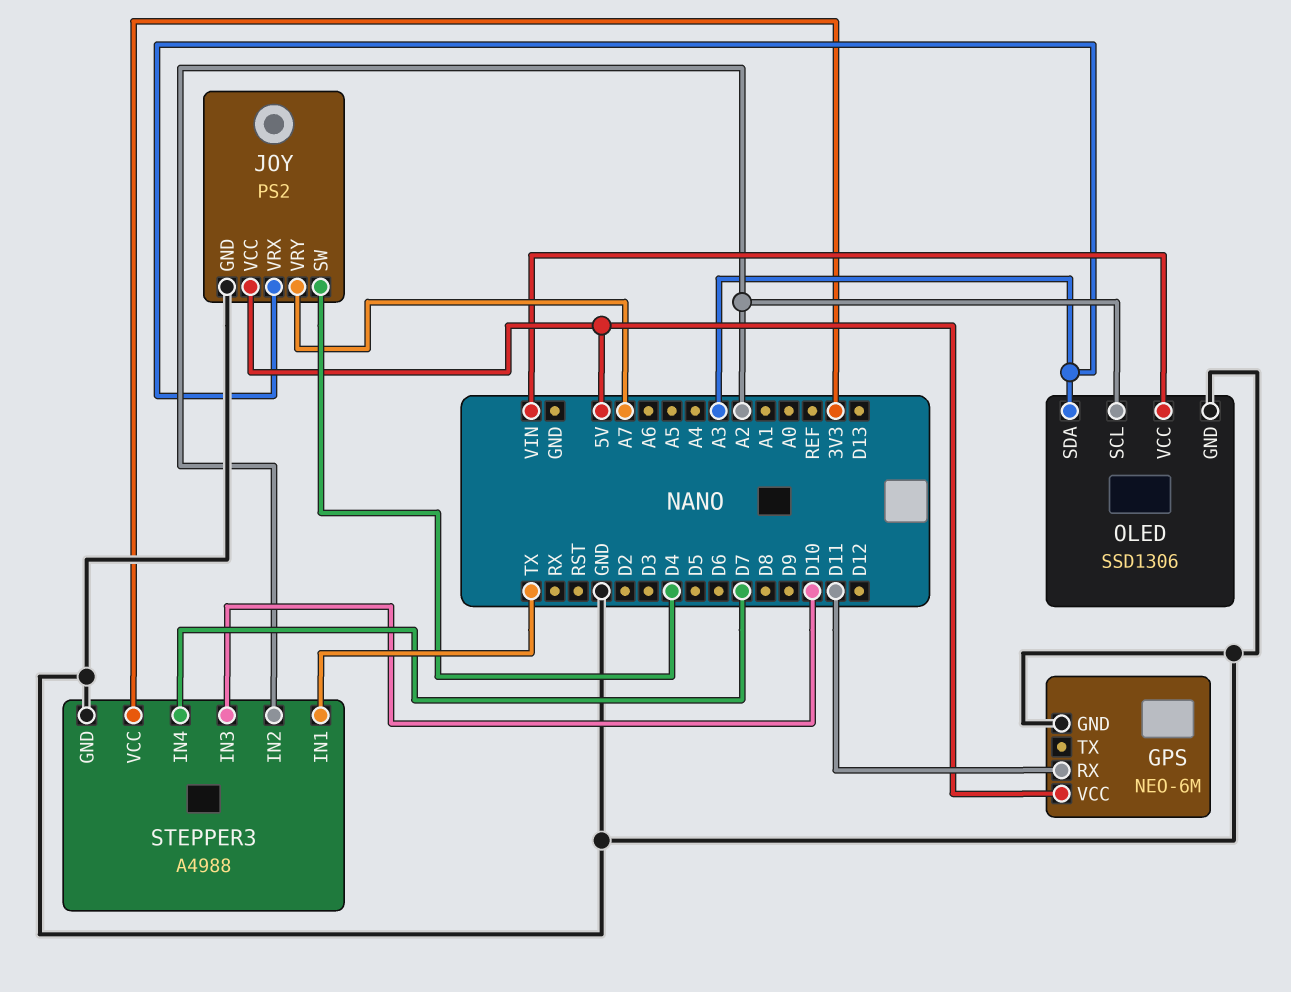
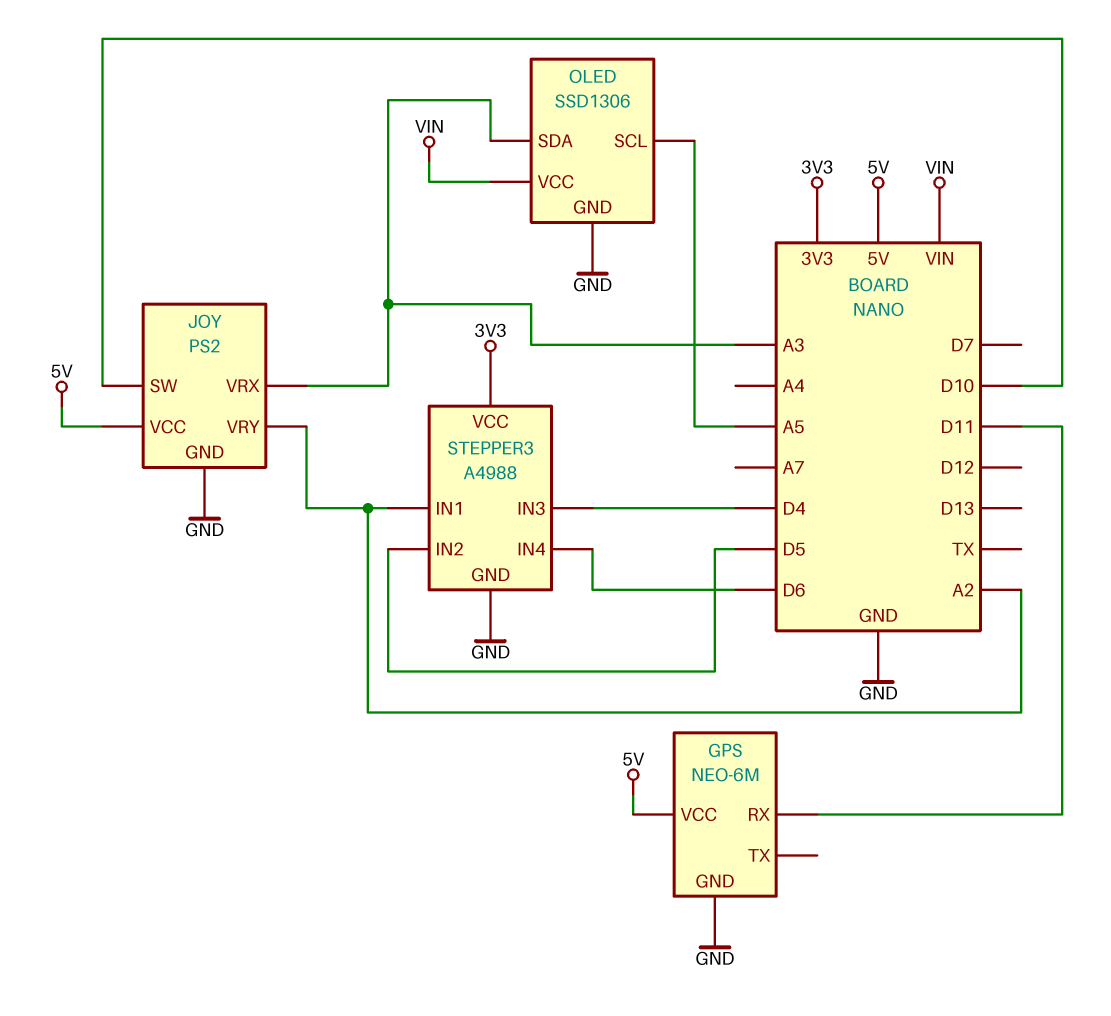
JOY pin SW: D4 -> D10
JOY pin VRY: A7 -> A2
OLED pin SCL: A2 -> A5
STEPPER3 pin IN1: TX -> A2
STEPPER3 pin IN2: A2 -> D5
STEPPER3 pin IN3: D10 -> D4
STEPPER3 pin IN4: D7 -> D6

